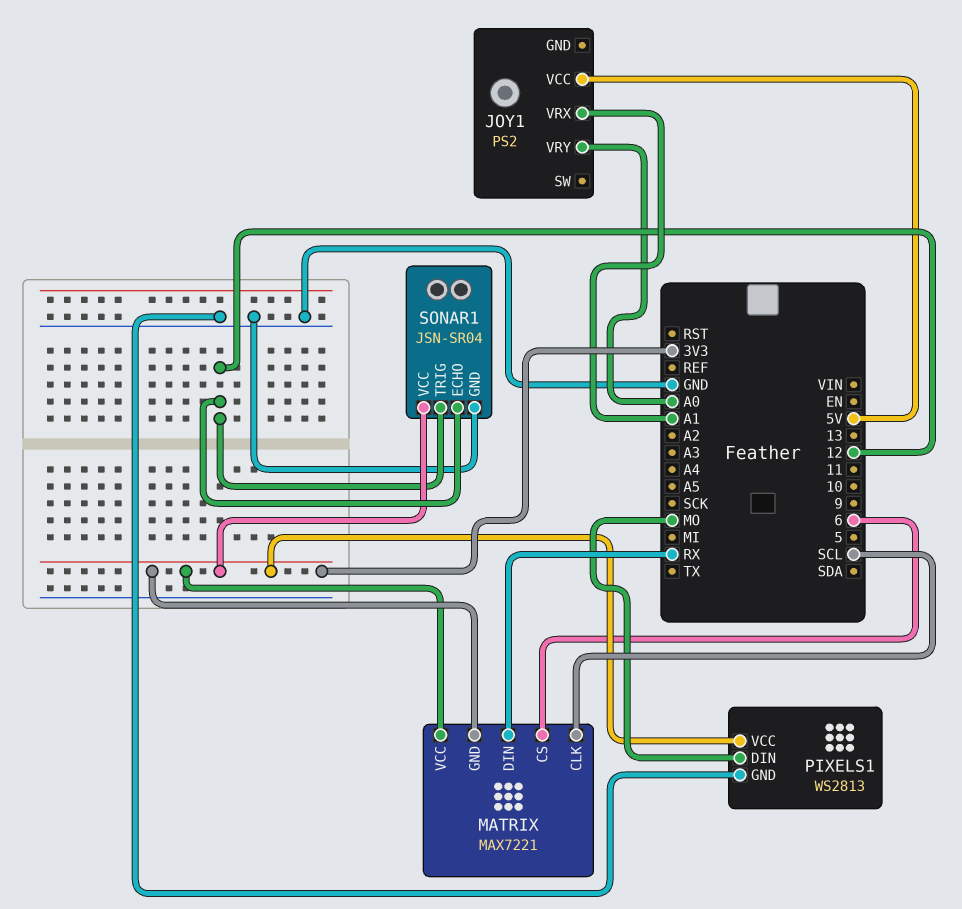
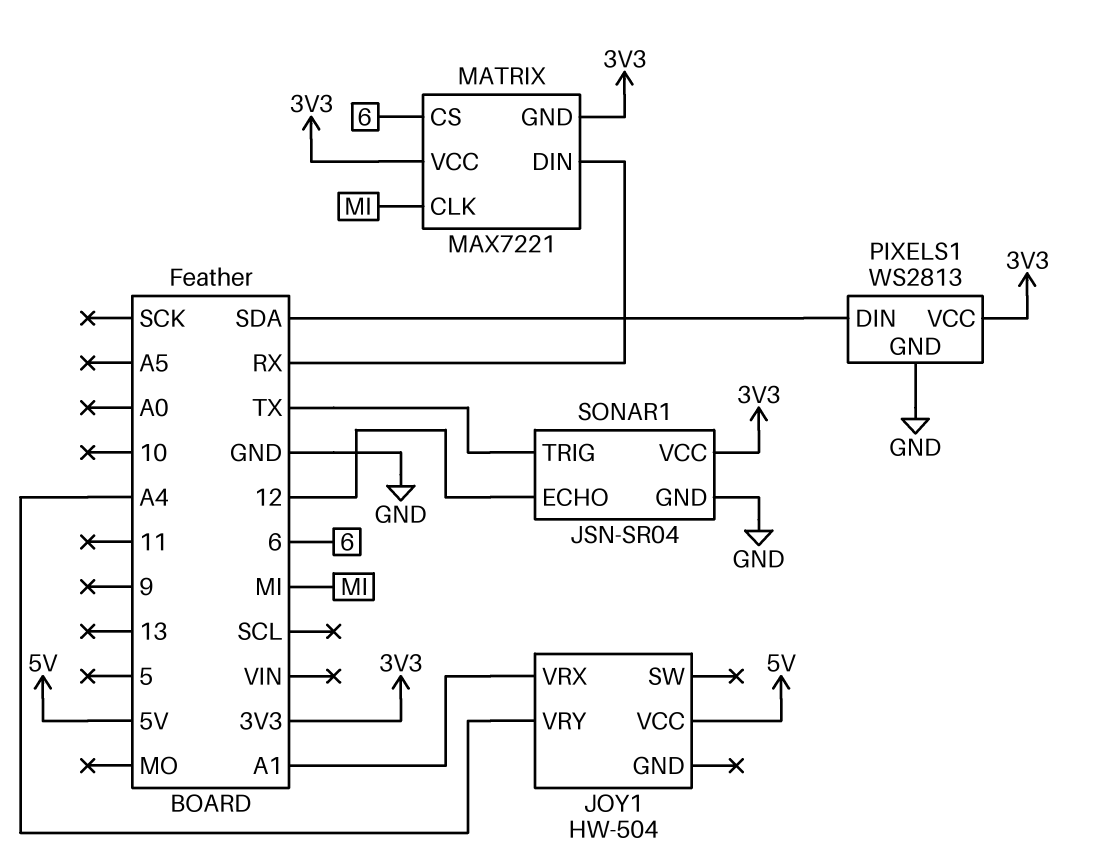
JOY1: PS2 -> HW-504
JOY1 pin VRY: A0 -> A4
MATRIX pin CLK: SCL -> MI
PIXELS1 pin DIN: MO -> SDA
SONAR1 pin TRIG: 12 -> TX

